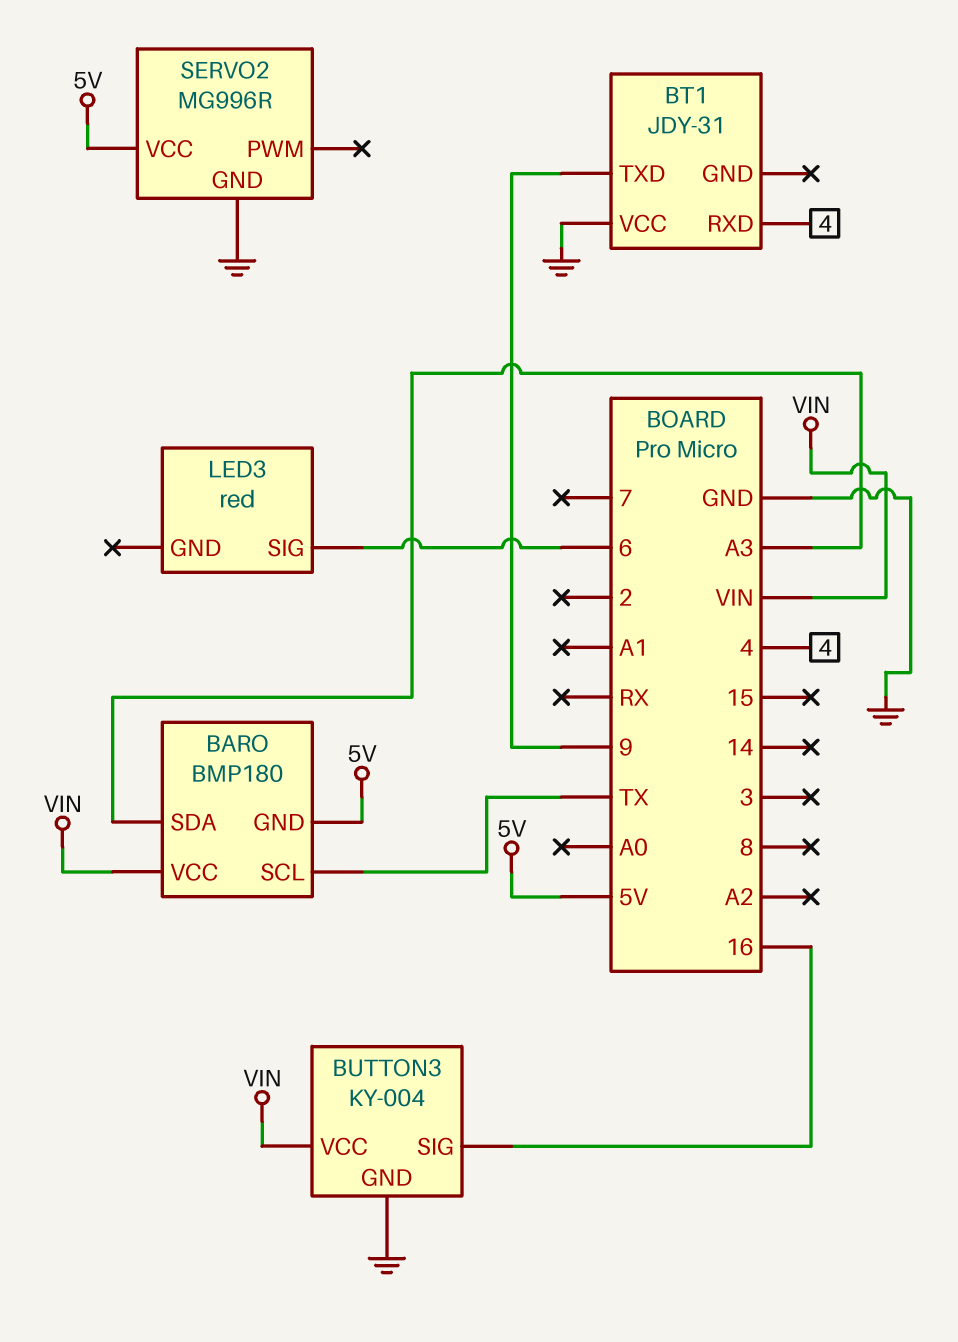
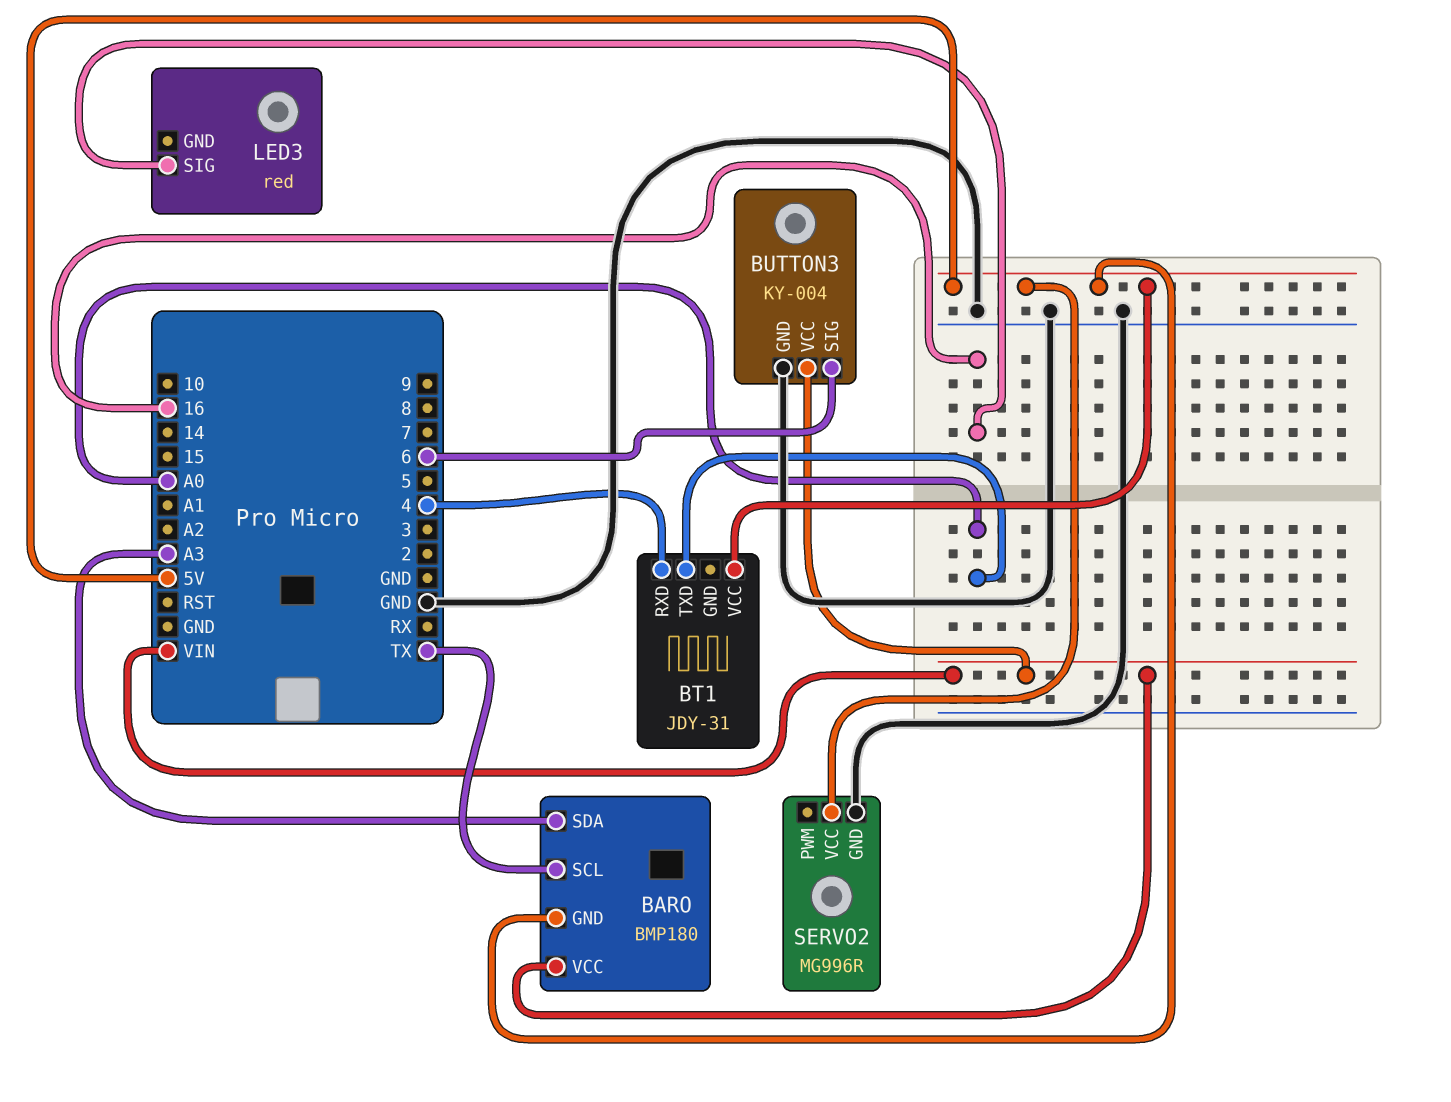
BT1 pin TXD: 9 -> A0
BT1 pin VCC: GND -> 5V
BUTTON3 pin SIG: 16 -> 6
LED3 pin SIG: 6 -> 16

